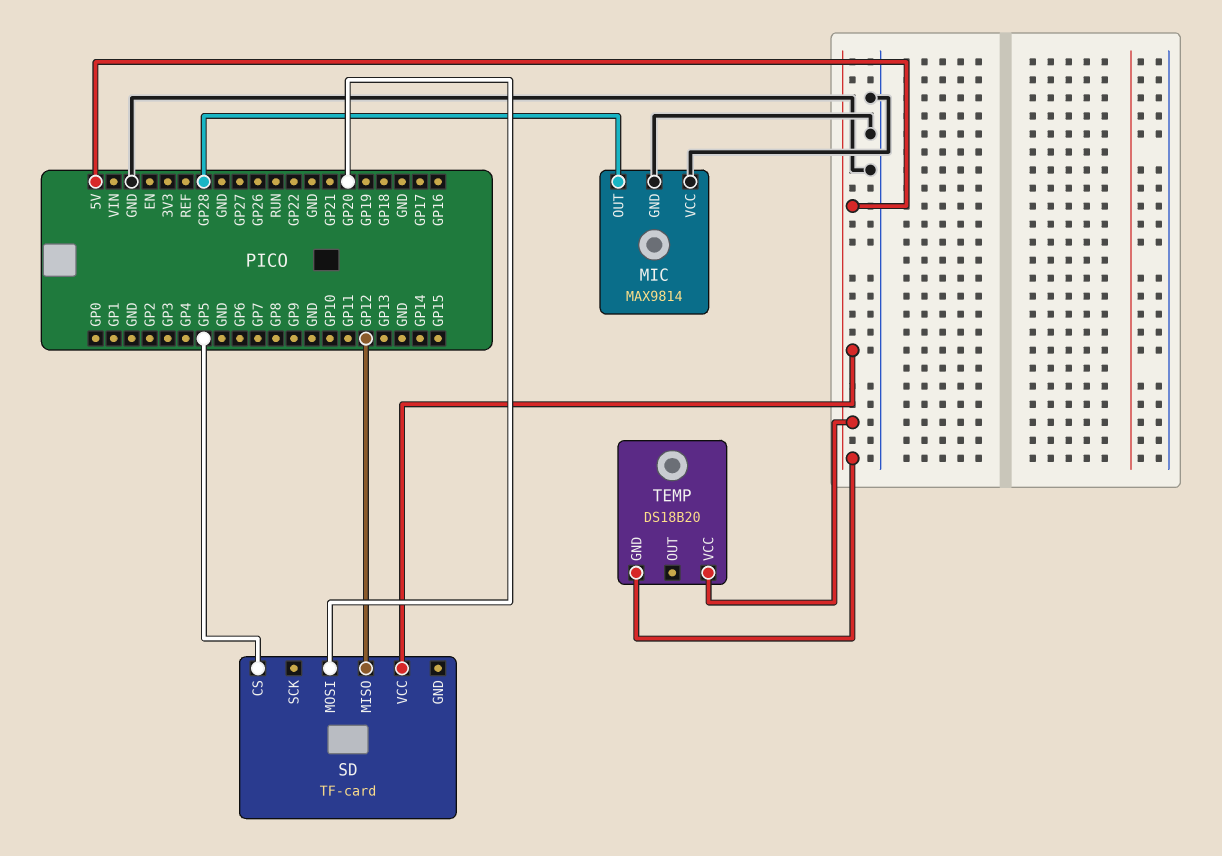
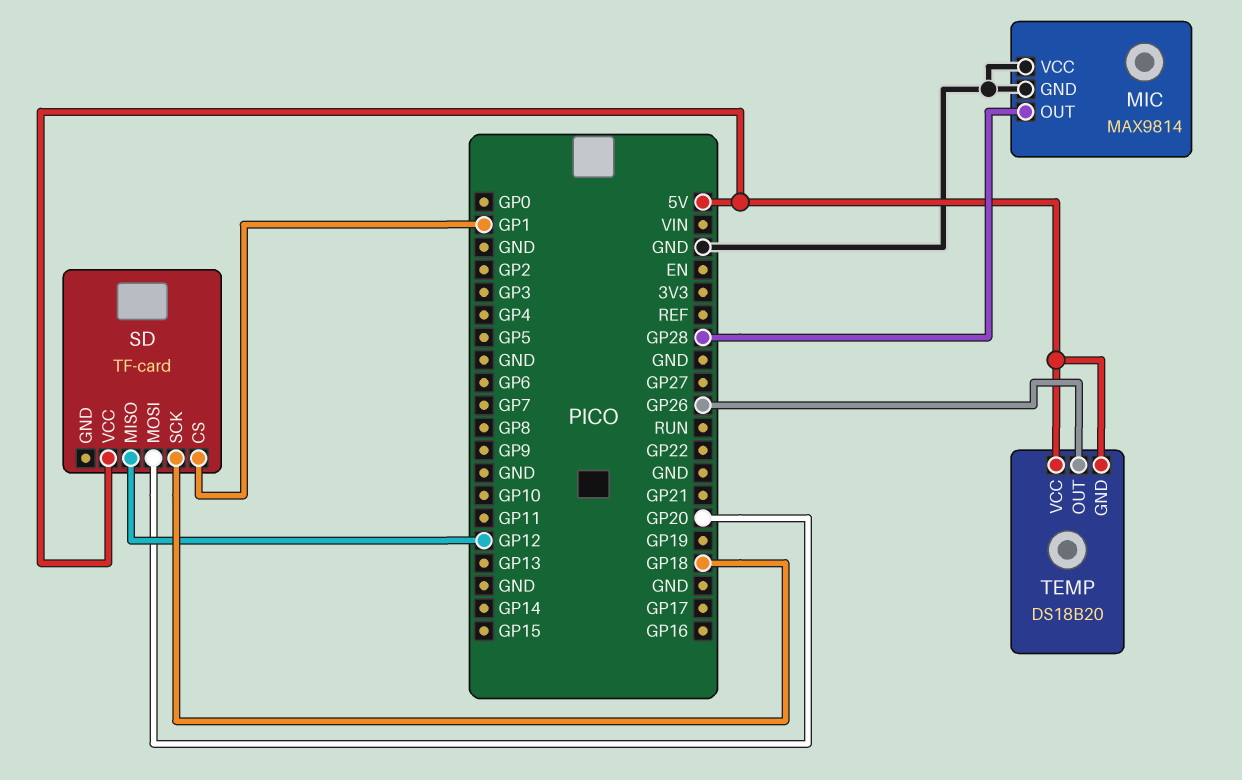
SD pin CS: GP5 -> GP1
SD pin SCK: none -> GP18
TEMP pin OUT: none -> GP26

